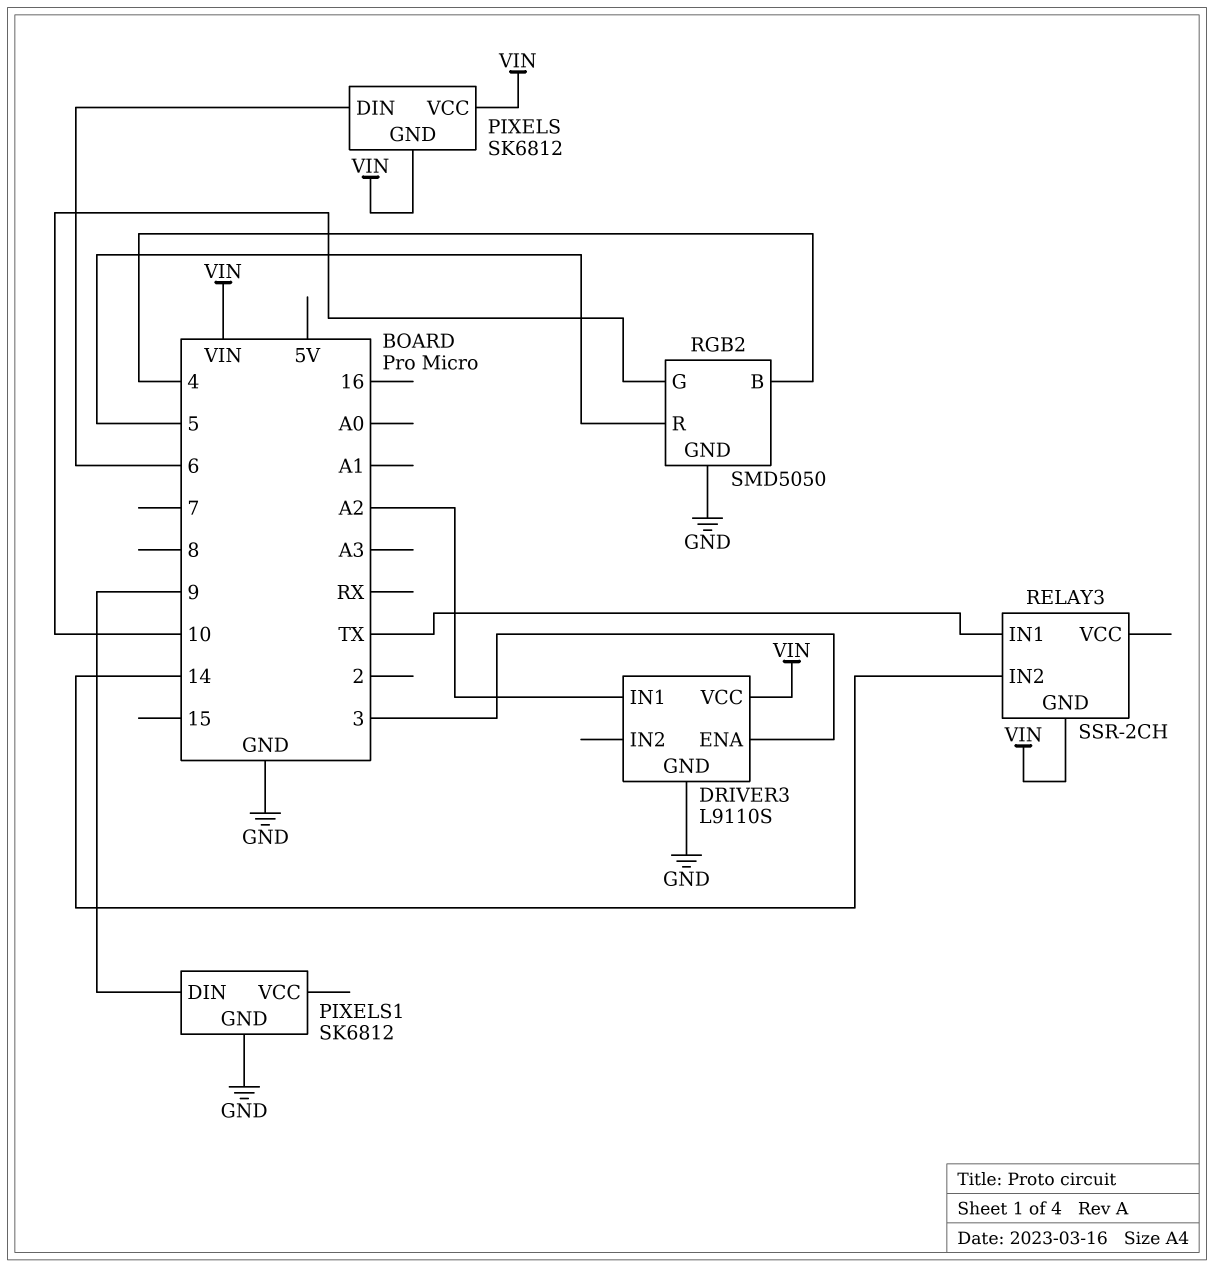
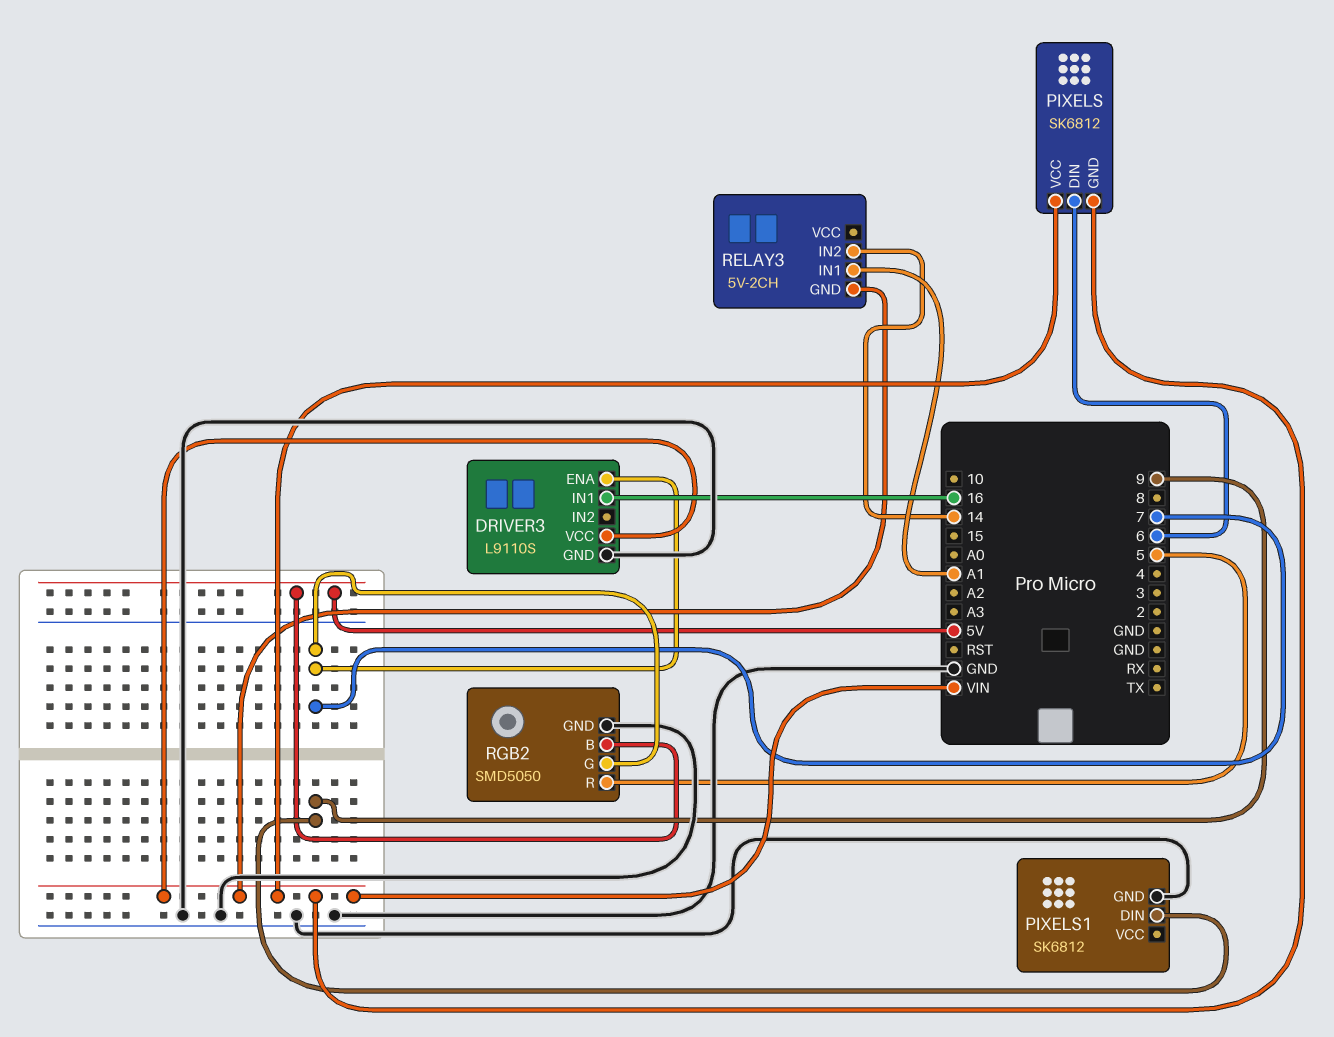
DRIVER3 pin ENA: 3 -> 7
DRIVER3 pin IN1: A2 -> 16
RELAY3: SSR-2CH -> 5V-2CH
RELAY3 pin IN1: TX -> A1
RGB2 pin B: 4 -> 5V
RGB2 pin G: 10 -> 7

